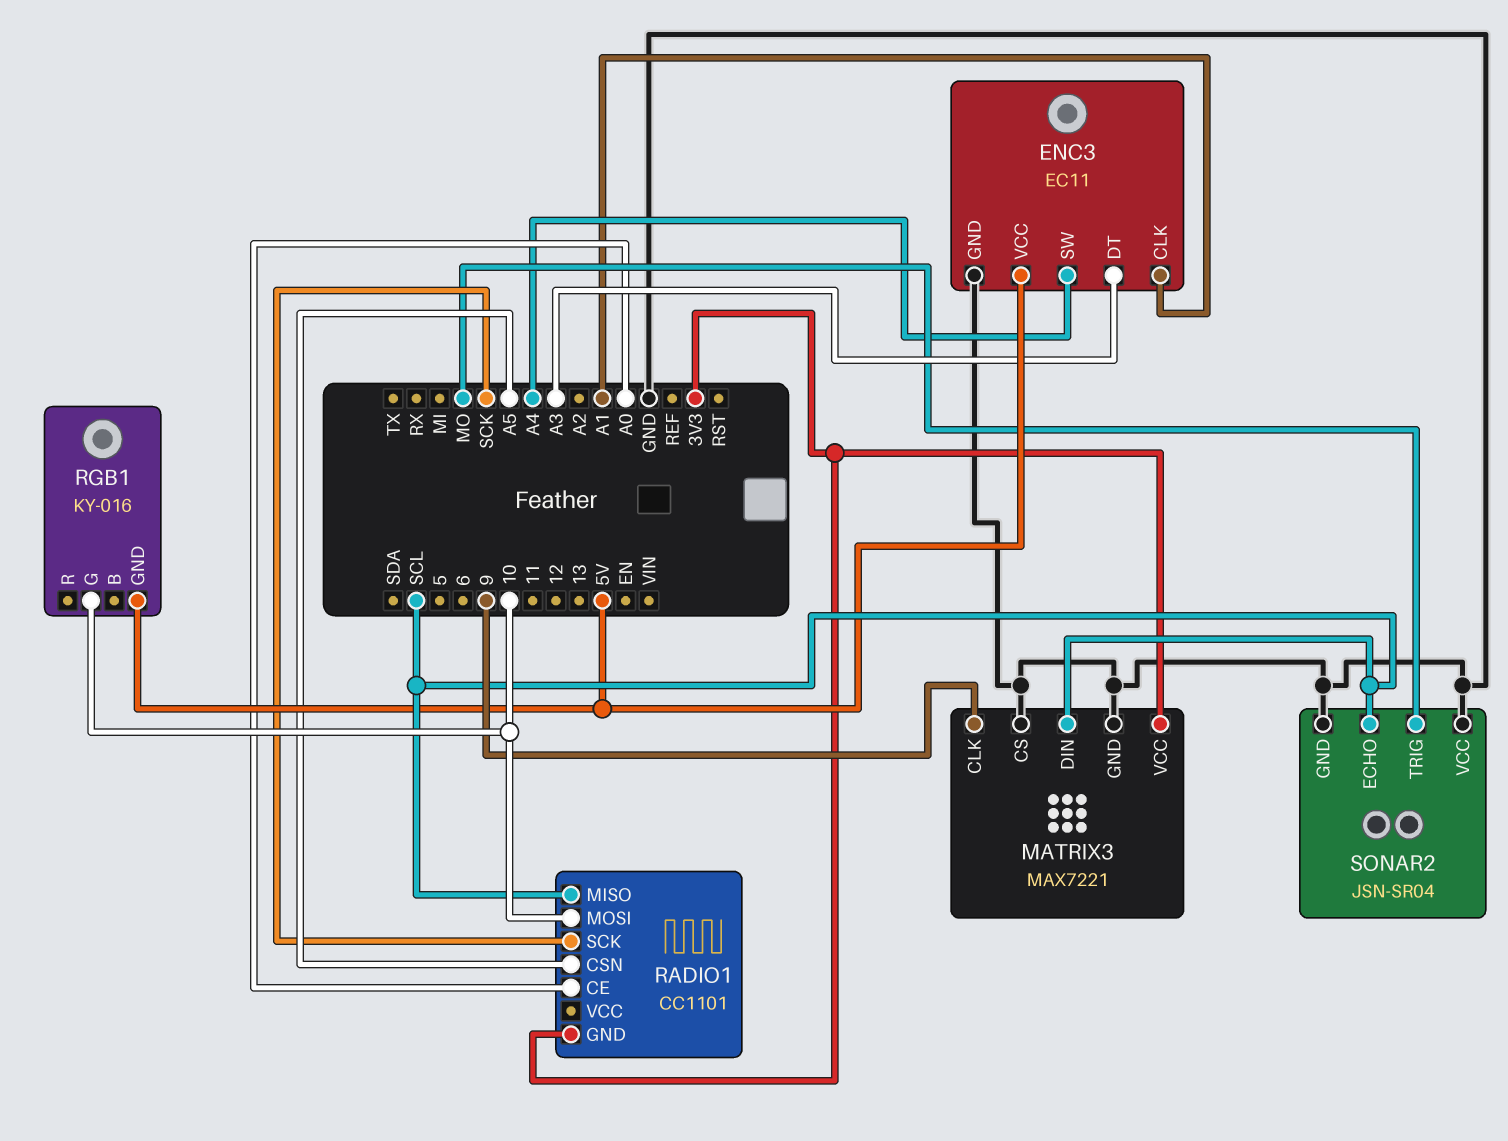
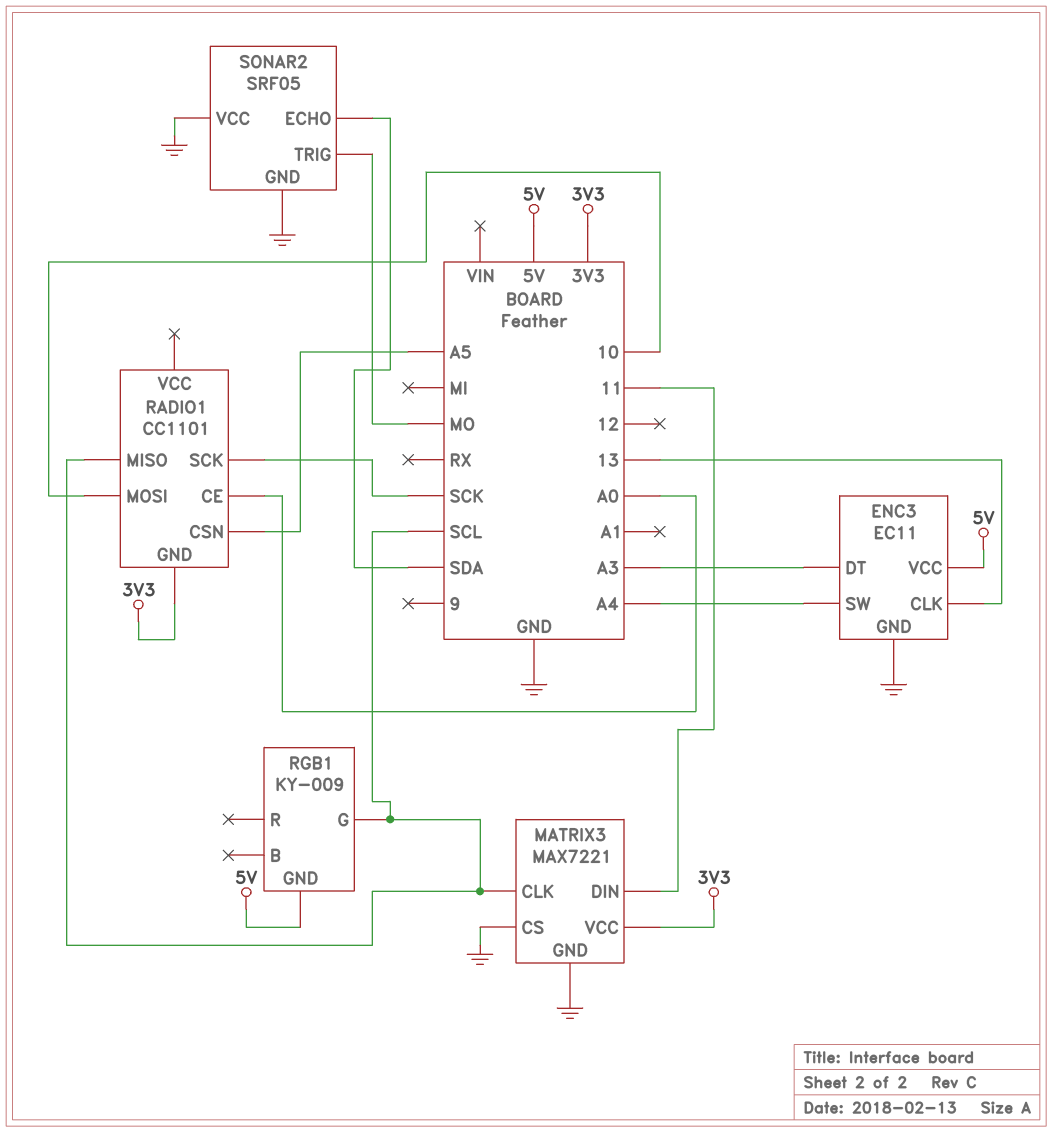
ENC3 pin CLK: A1 -> 13
MATRIX3 pin CLK: 9 -> SCL
MATRIX3 pin DIN: SCL -> 11
RGB1: KY-016 -> KY-009
RGB1 pin G: 10 -> SCL
SONAR2: JSN-SR04 -> SRF05
SONAR2 pin ECHO: SCL -> SDA

